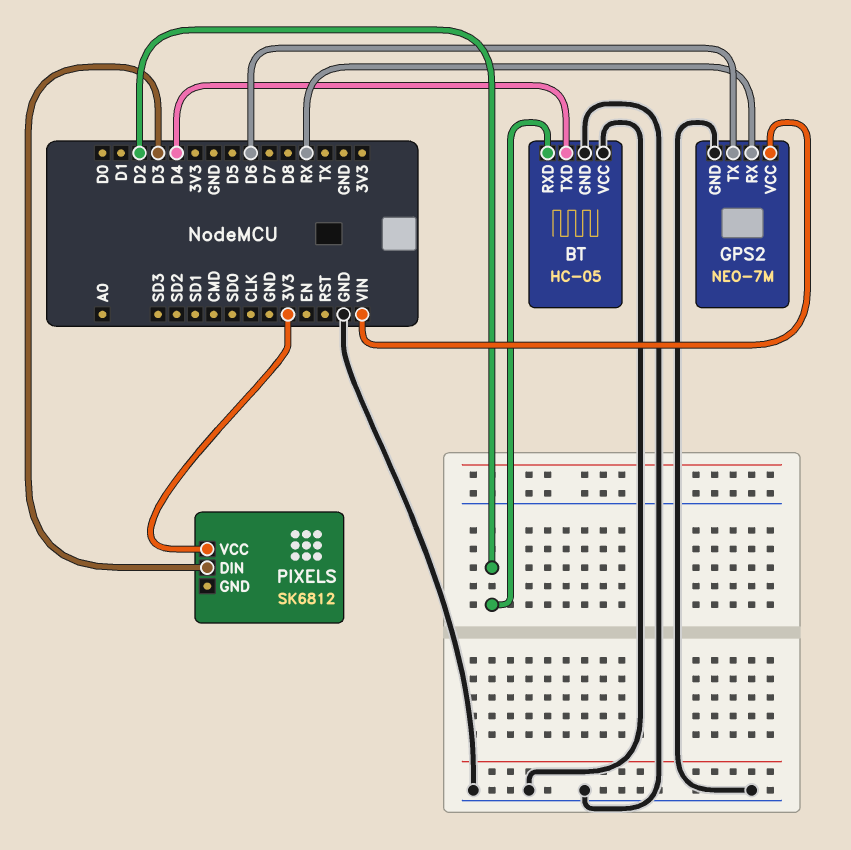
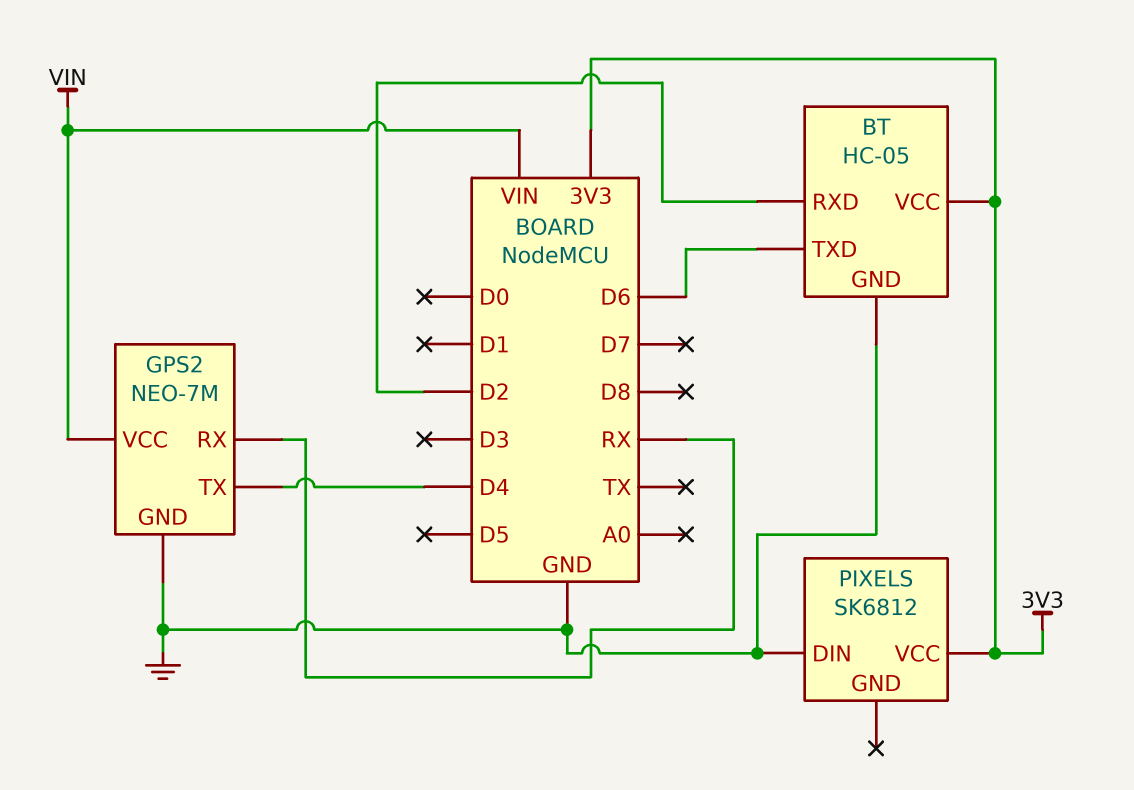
BT pin TXD: D4 -> D6
BT pin VCC: GND -> 3V3
GPS2 pin TX: D6 -> D4
PIXELS pin DIN: D3 -> GND

